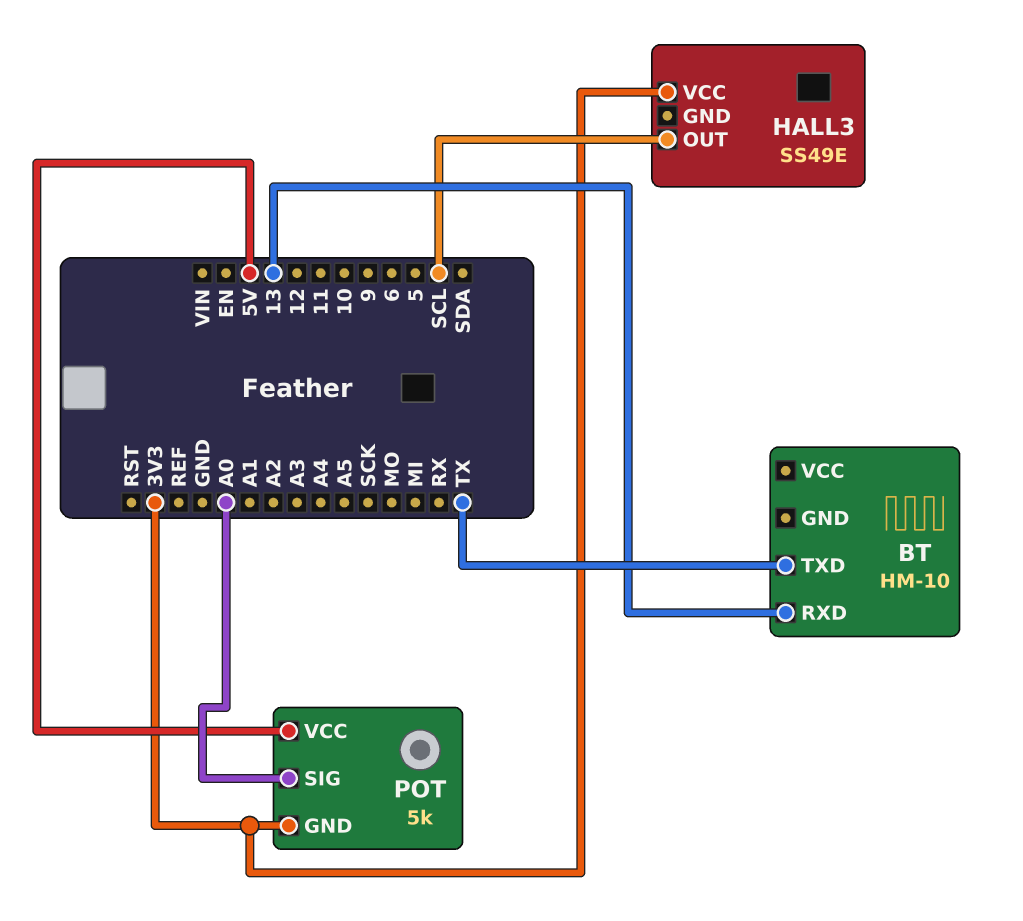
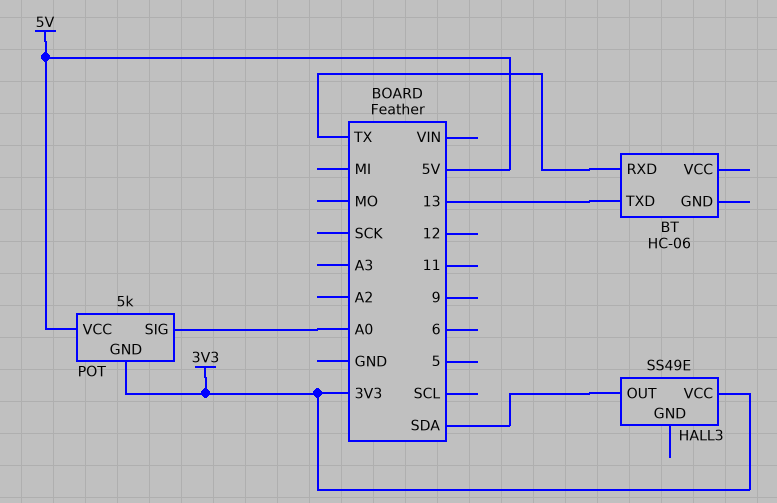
BT: HM-10 -> HC-06
BT pin RXD: 13 -> TX
BT pin TXD: TX -> 13
HALL3 pin OUT: SCL -> SDA

